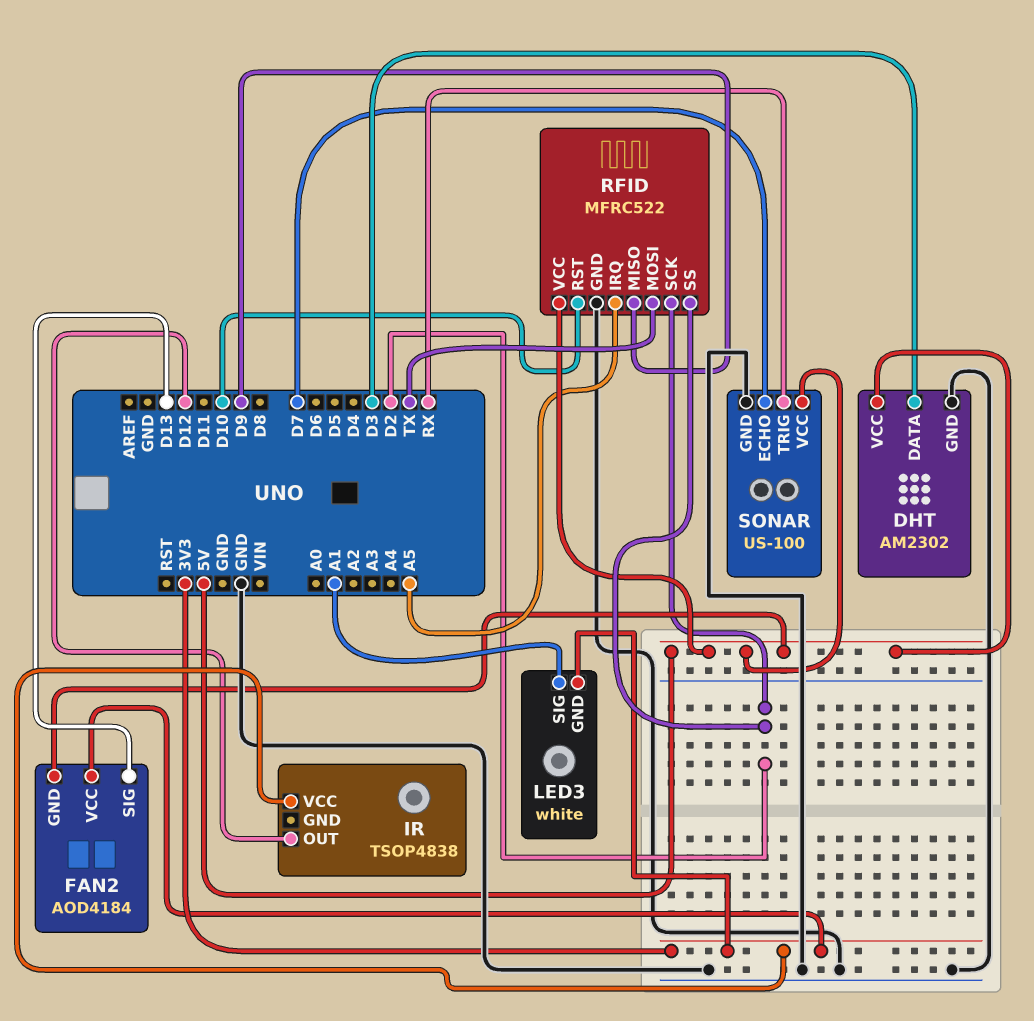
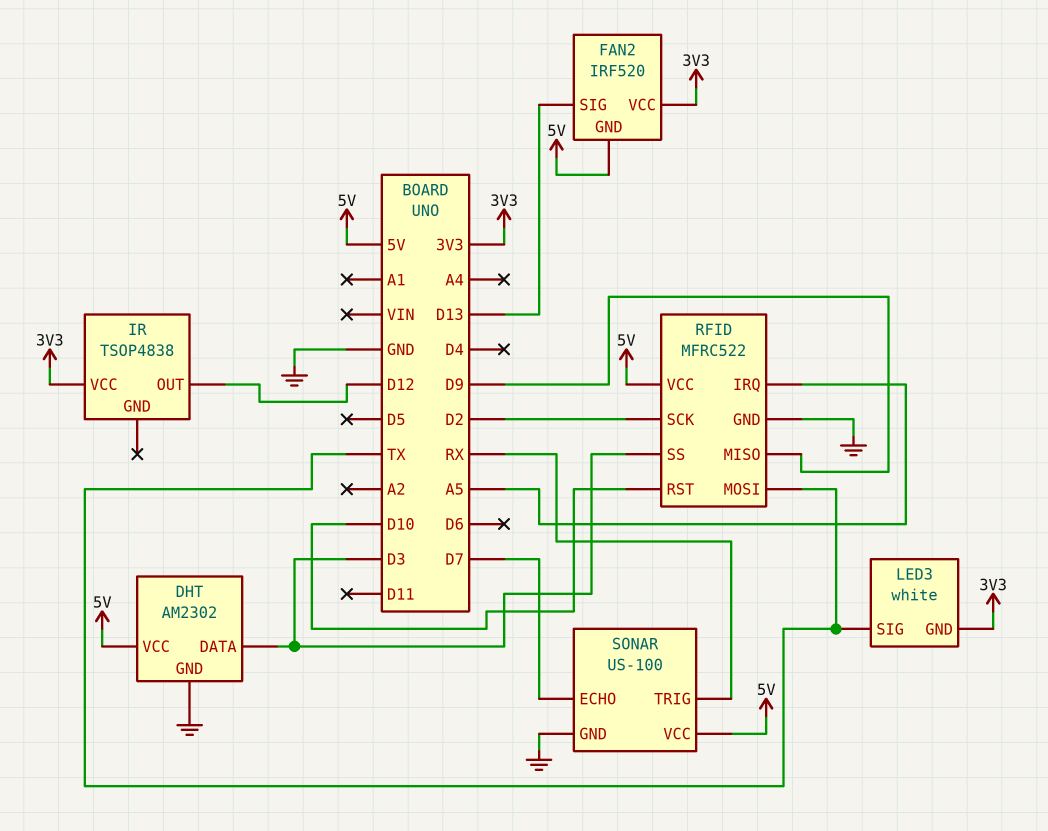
FAN2: AOD4184 -> IRF520
LED3 pin SIG: A1 -> TX
RFID pin SS: D2 -> D3

